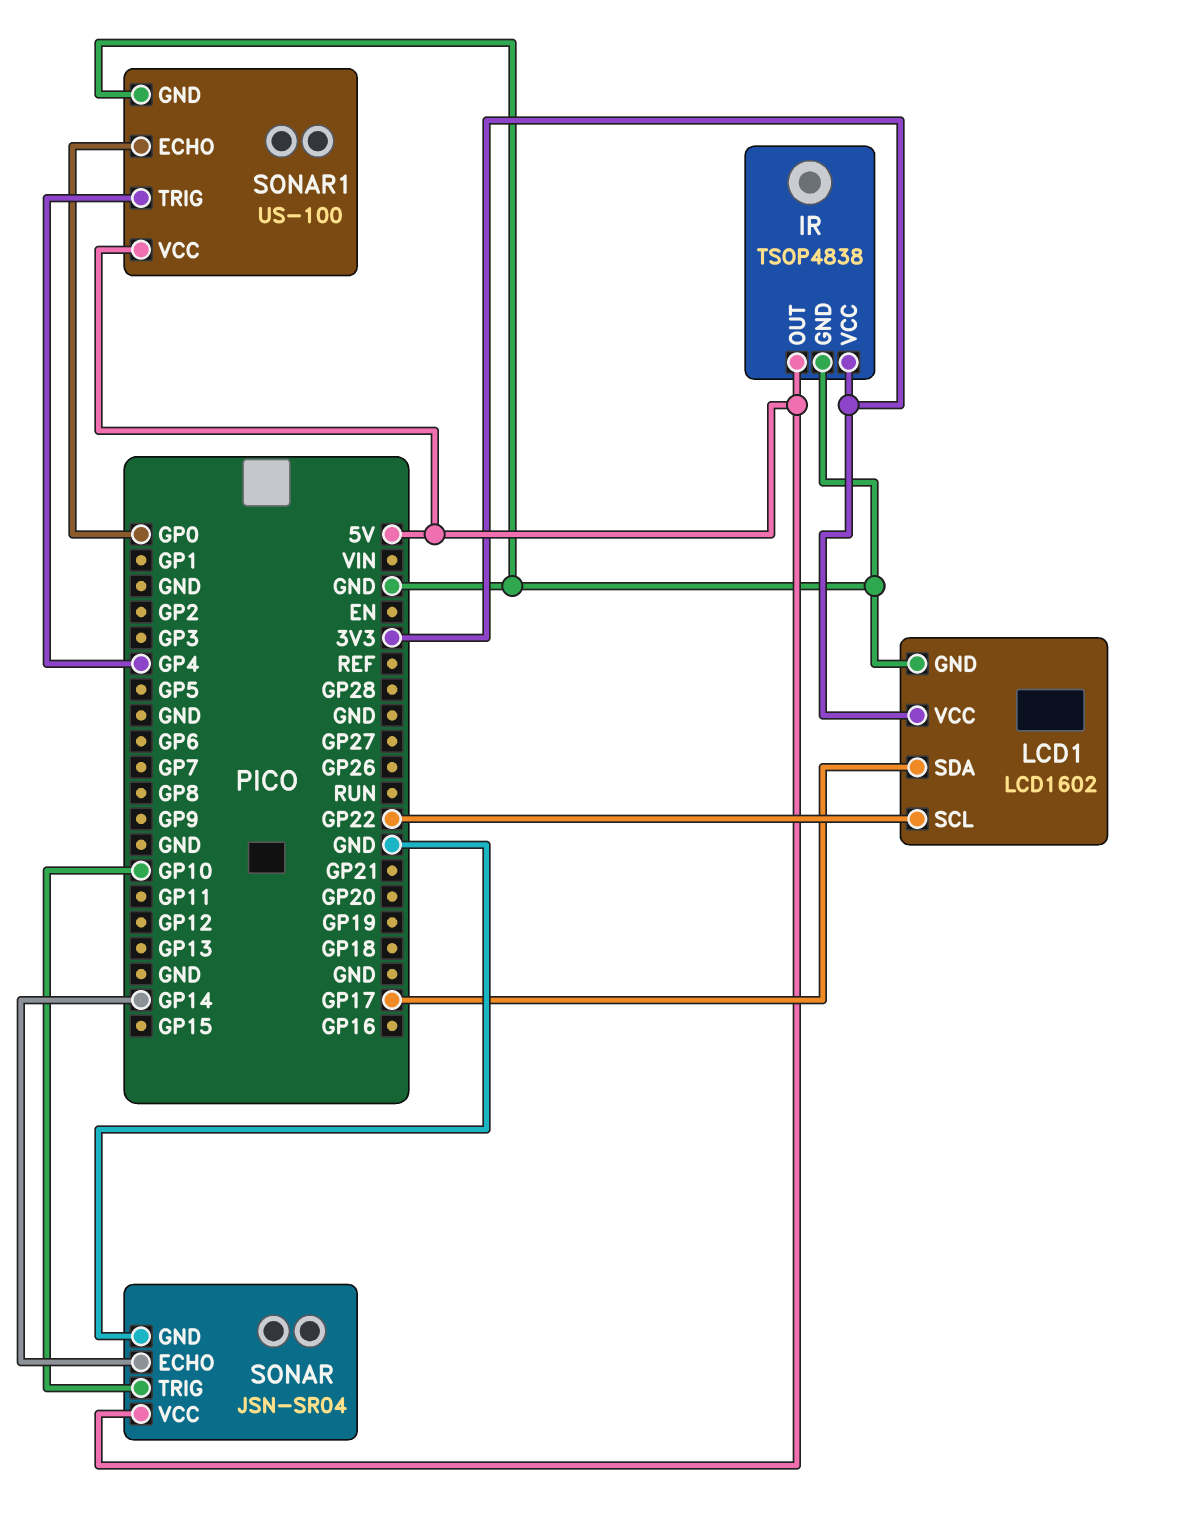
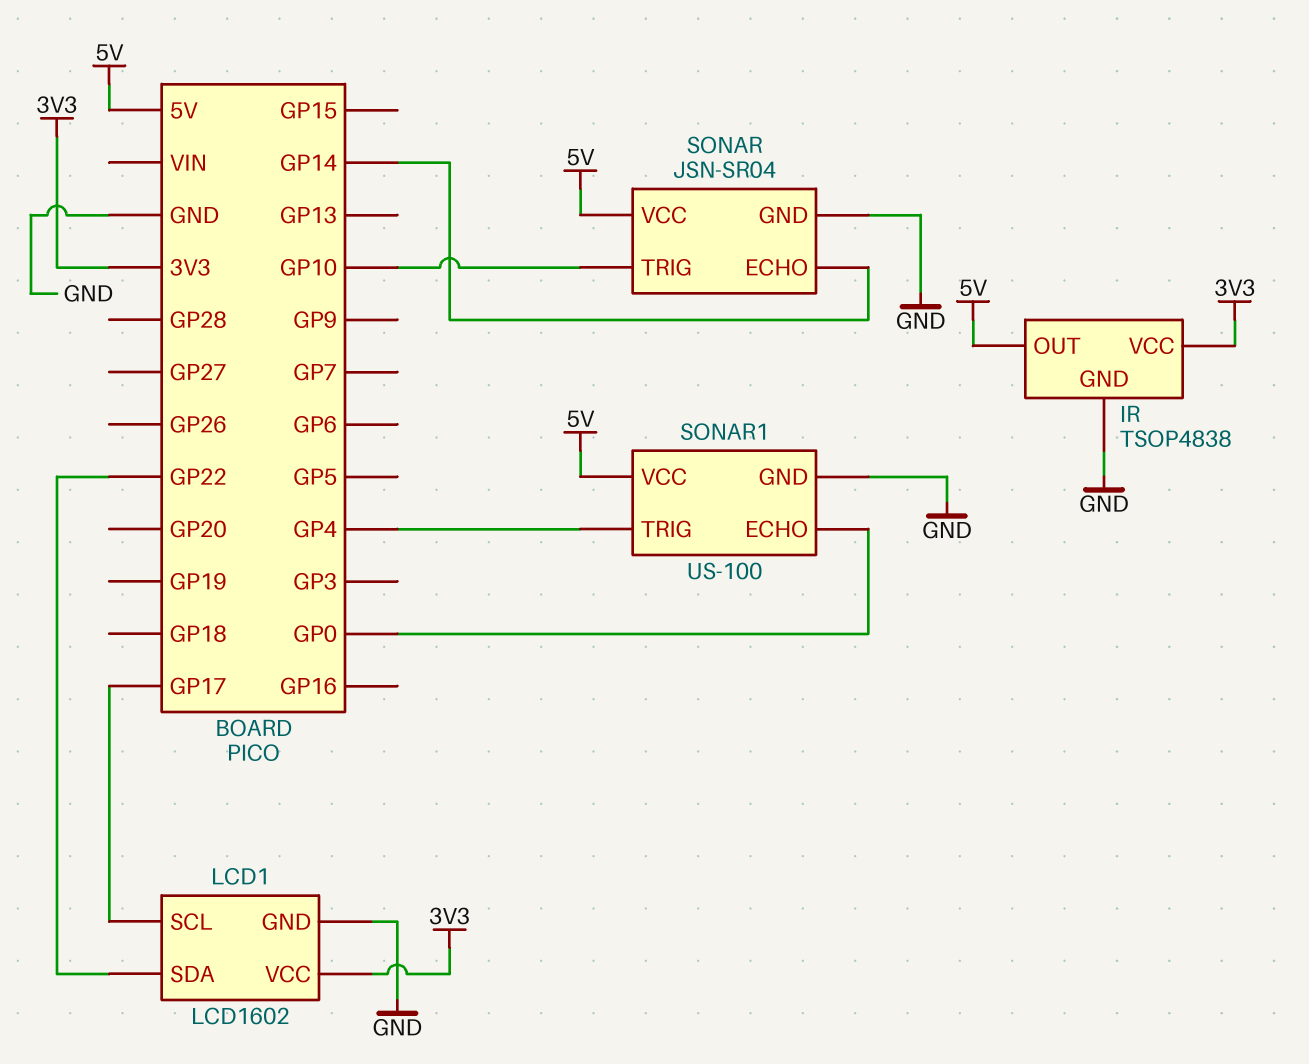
LCD1 pin SCL: GP22 -> GP17
LCD1 pin SDA: GP17 -> GP22

